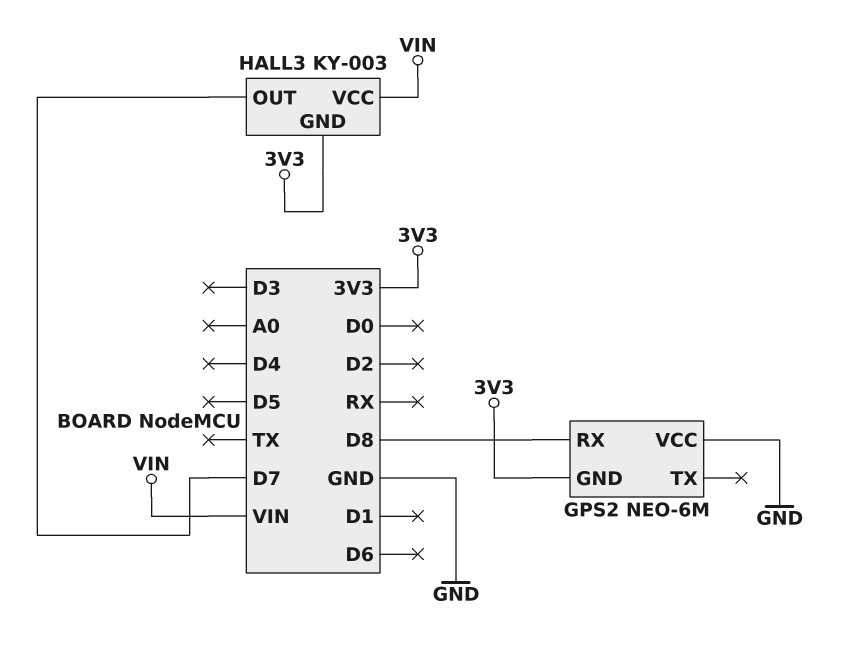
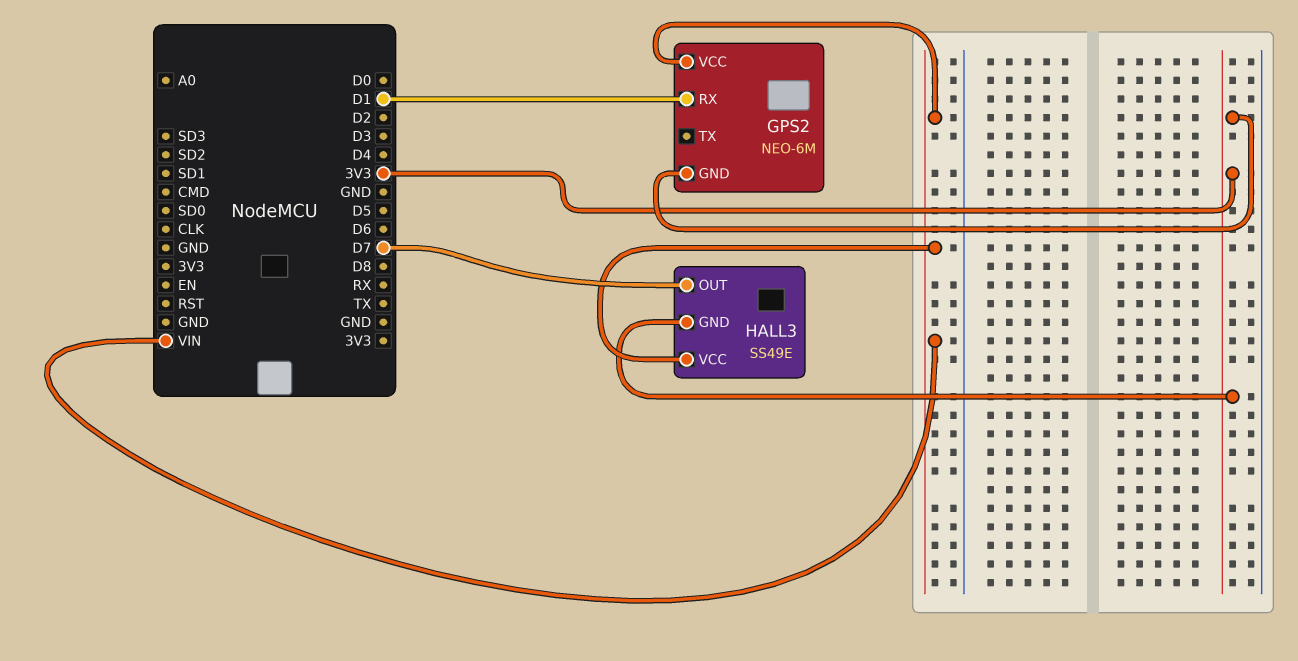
GPS2 pin RX: D8 -> D1
GPS2 pin VCC: GND -> VIN
HALL3: KY-003 -> SS49E

